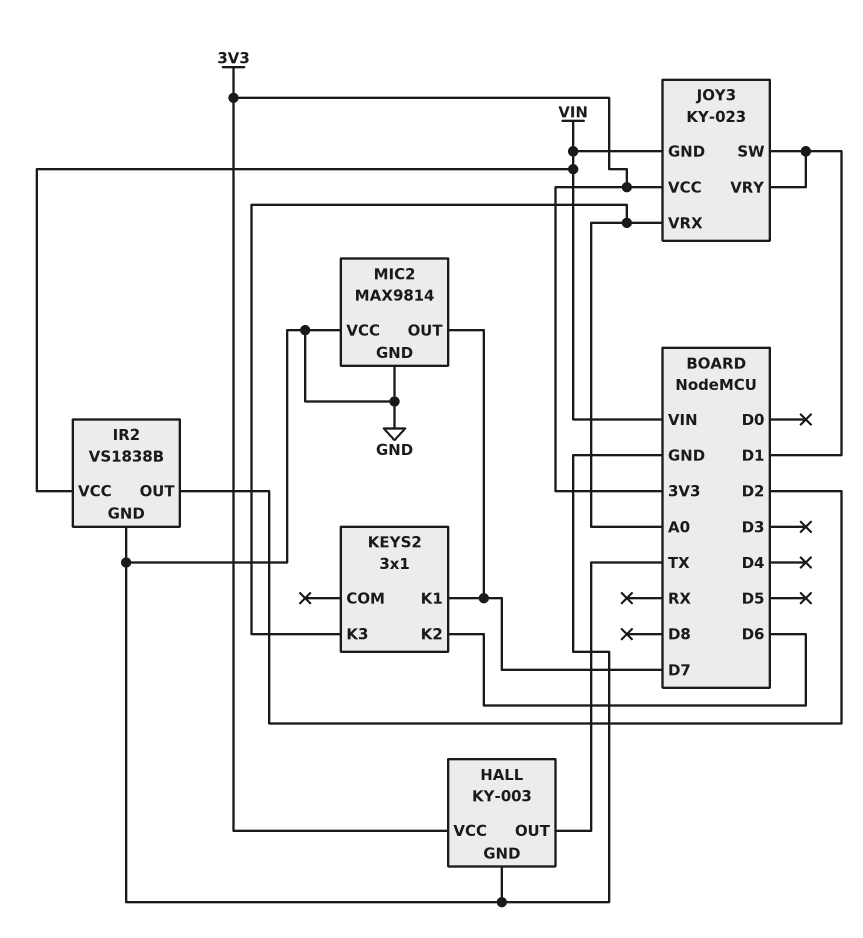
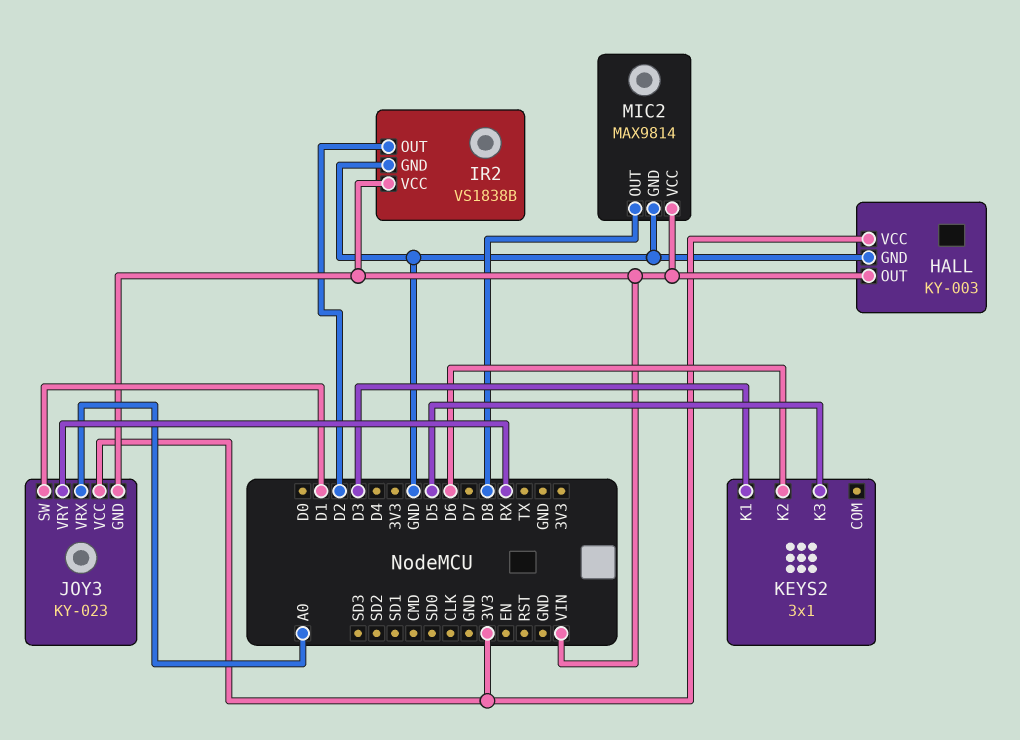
HALL pin OUT: TX -> VIN
JOY3 pin VRY: D1 -> RX
KEYS2 pin K1: D7 -> D3
KEYS2 pin K3: A0 -> D5
MIC2 pin OUT: D7 -> D8
MIC2 pin VCC: GND -> VIN

